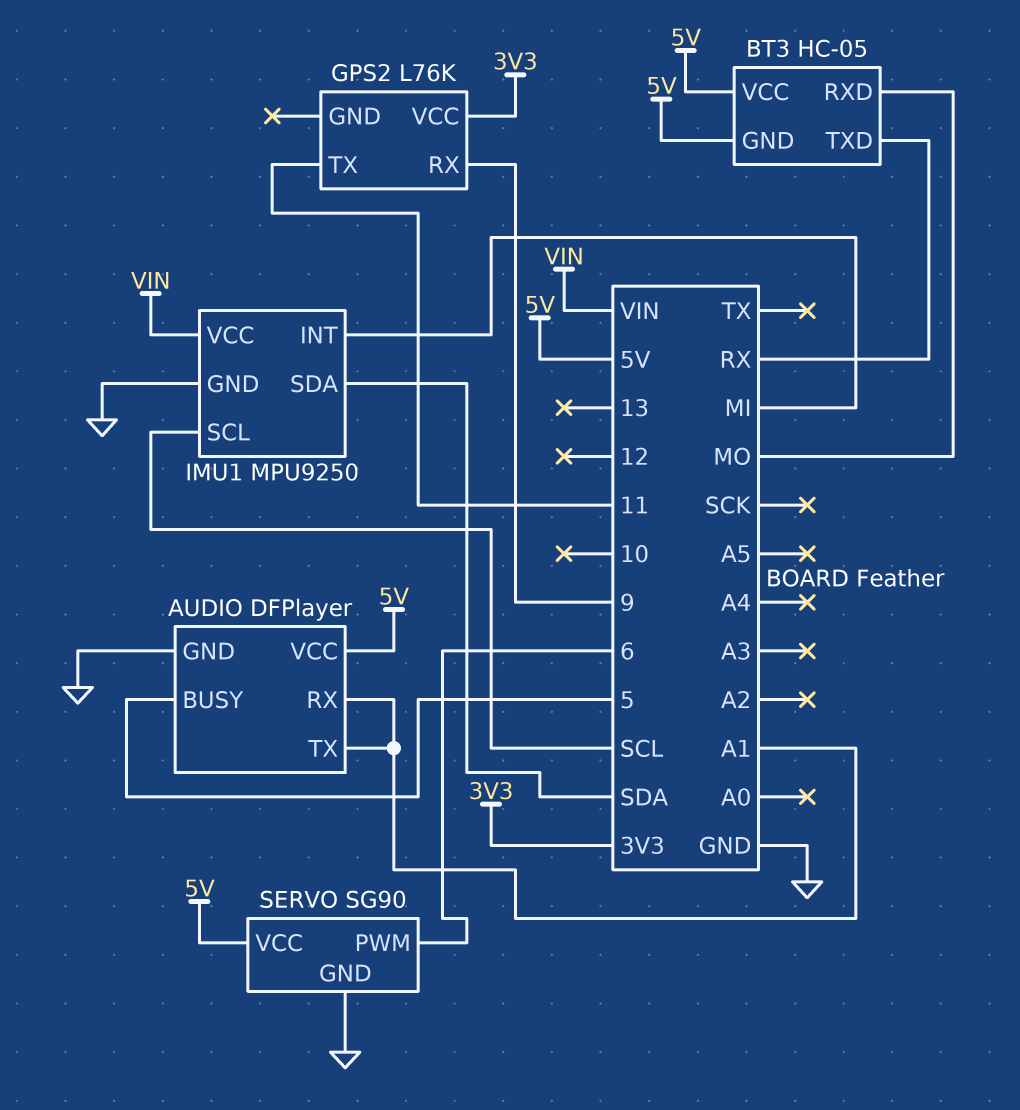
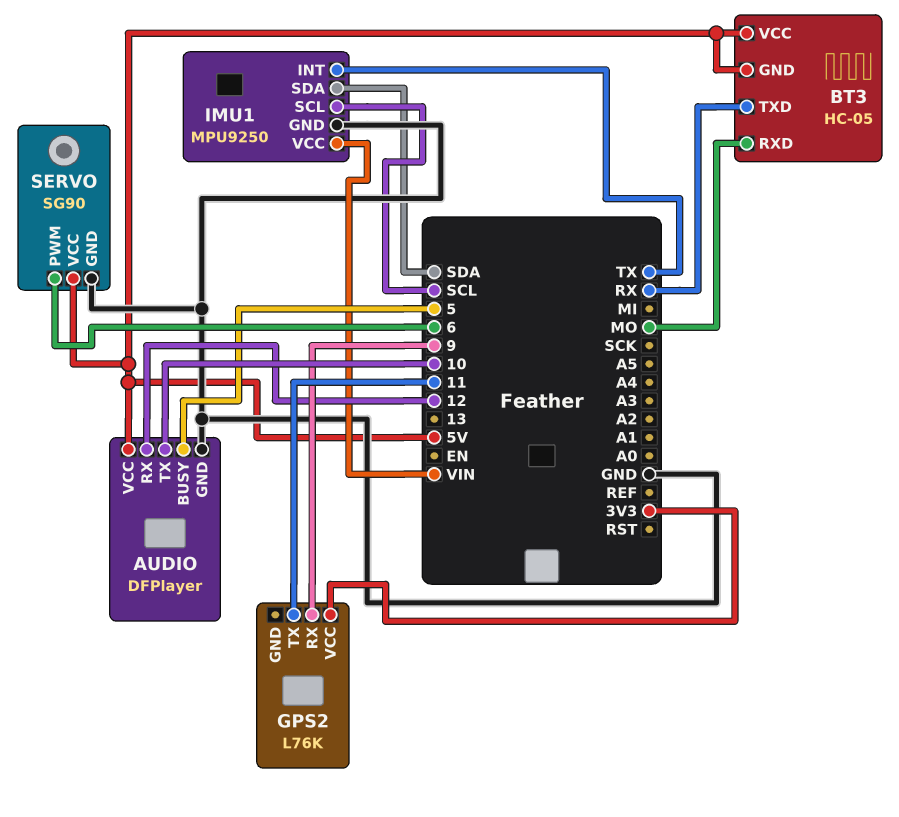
AUDIO pin RX: A1 -> 12
AUDIO pin TX: A1 -> 10
IMU1 pin INT: MI -> TX

